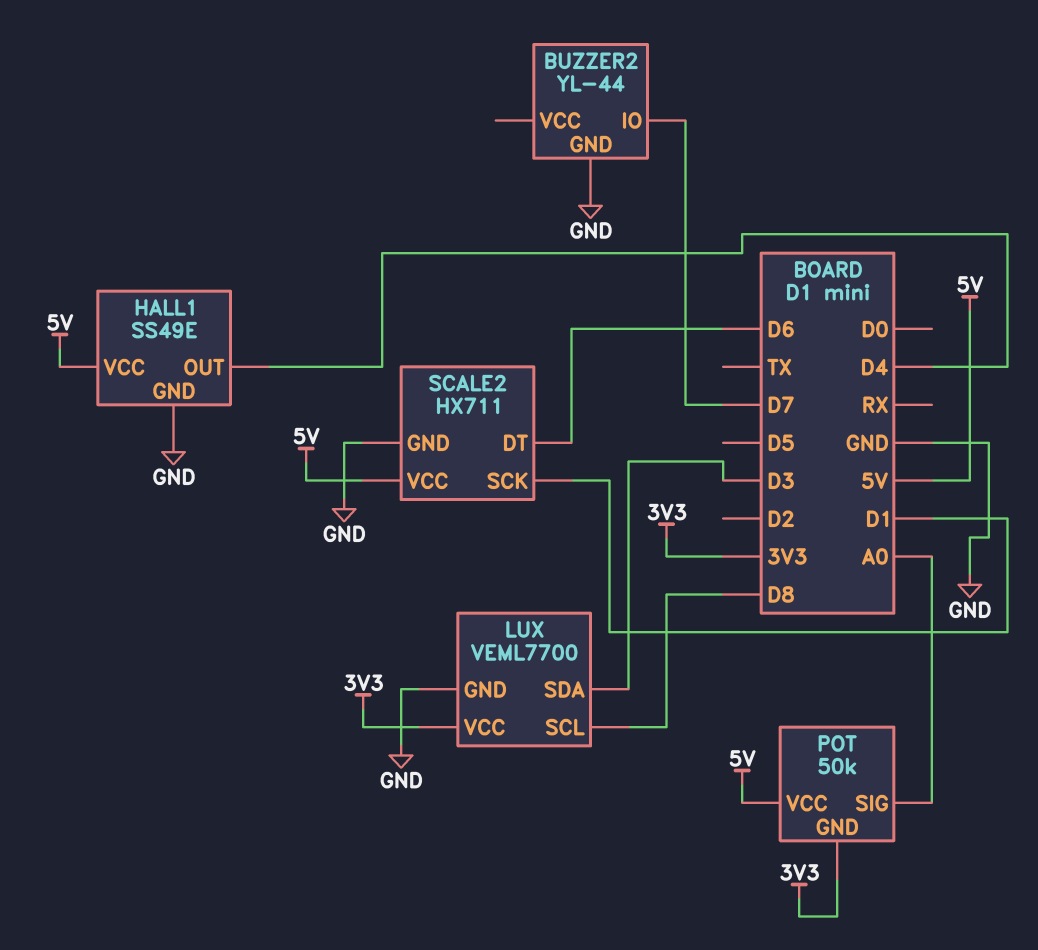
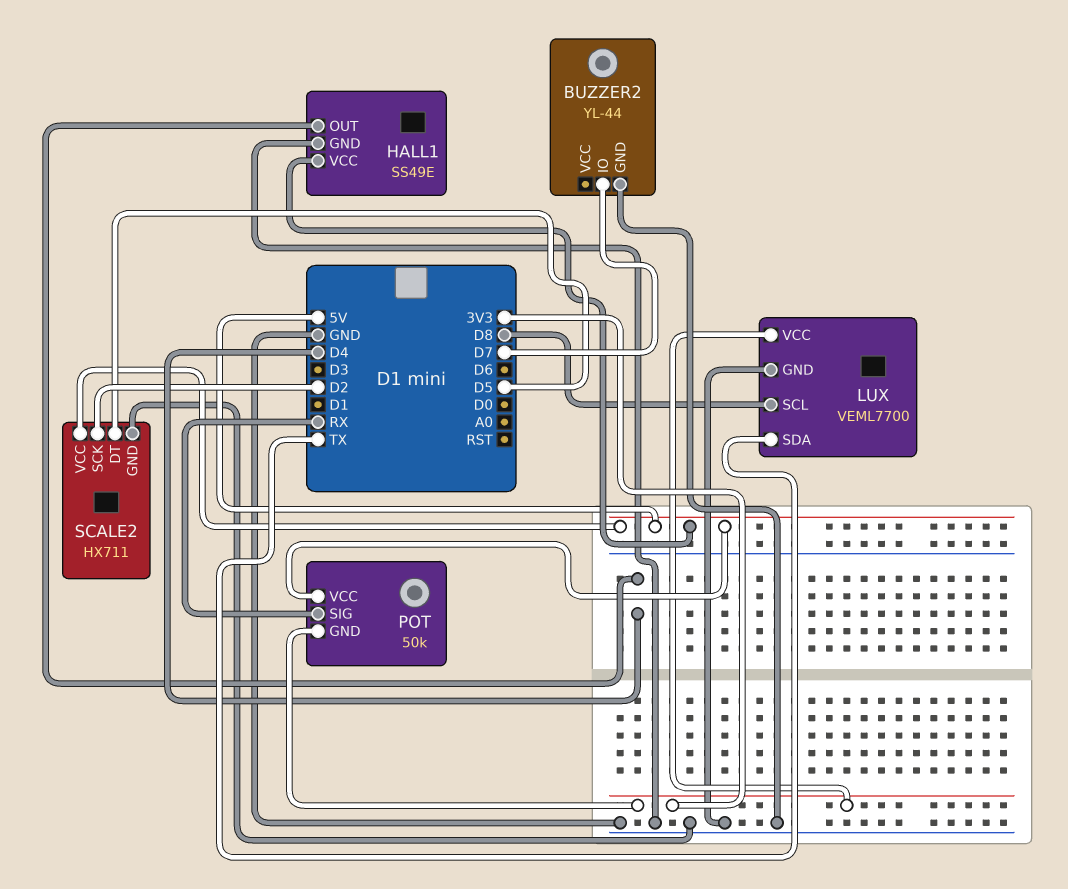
LUX pin SDA: D3 -> TX
POT pin SIG: A0 -> RX
SCALE2 pin DT: D6 -> D5
SCALE2 pin SCK: D1 -> D2

